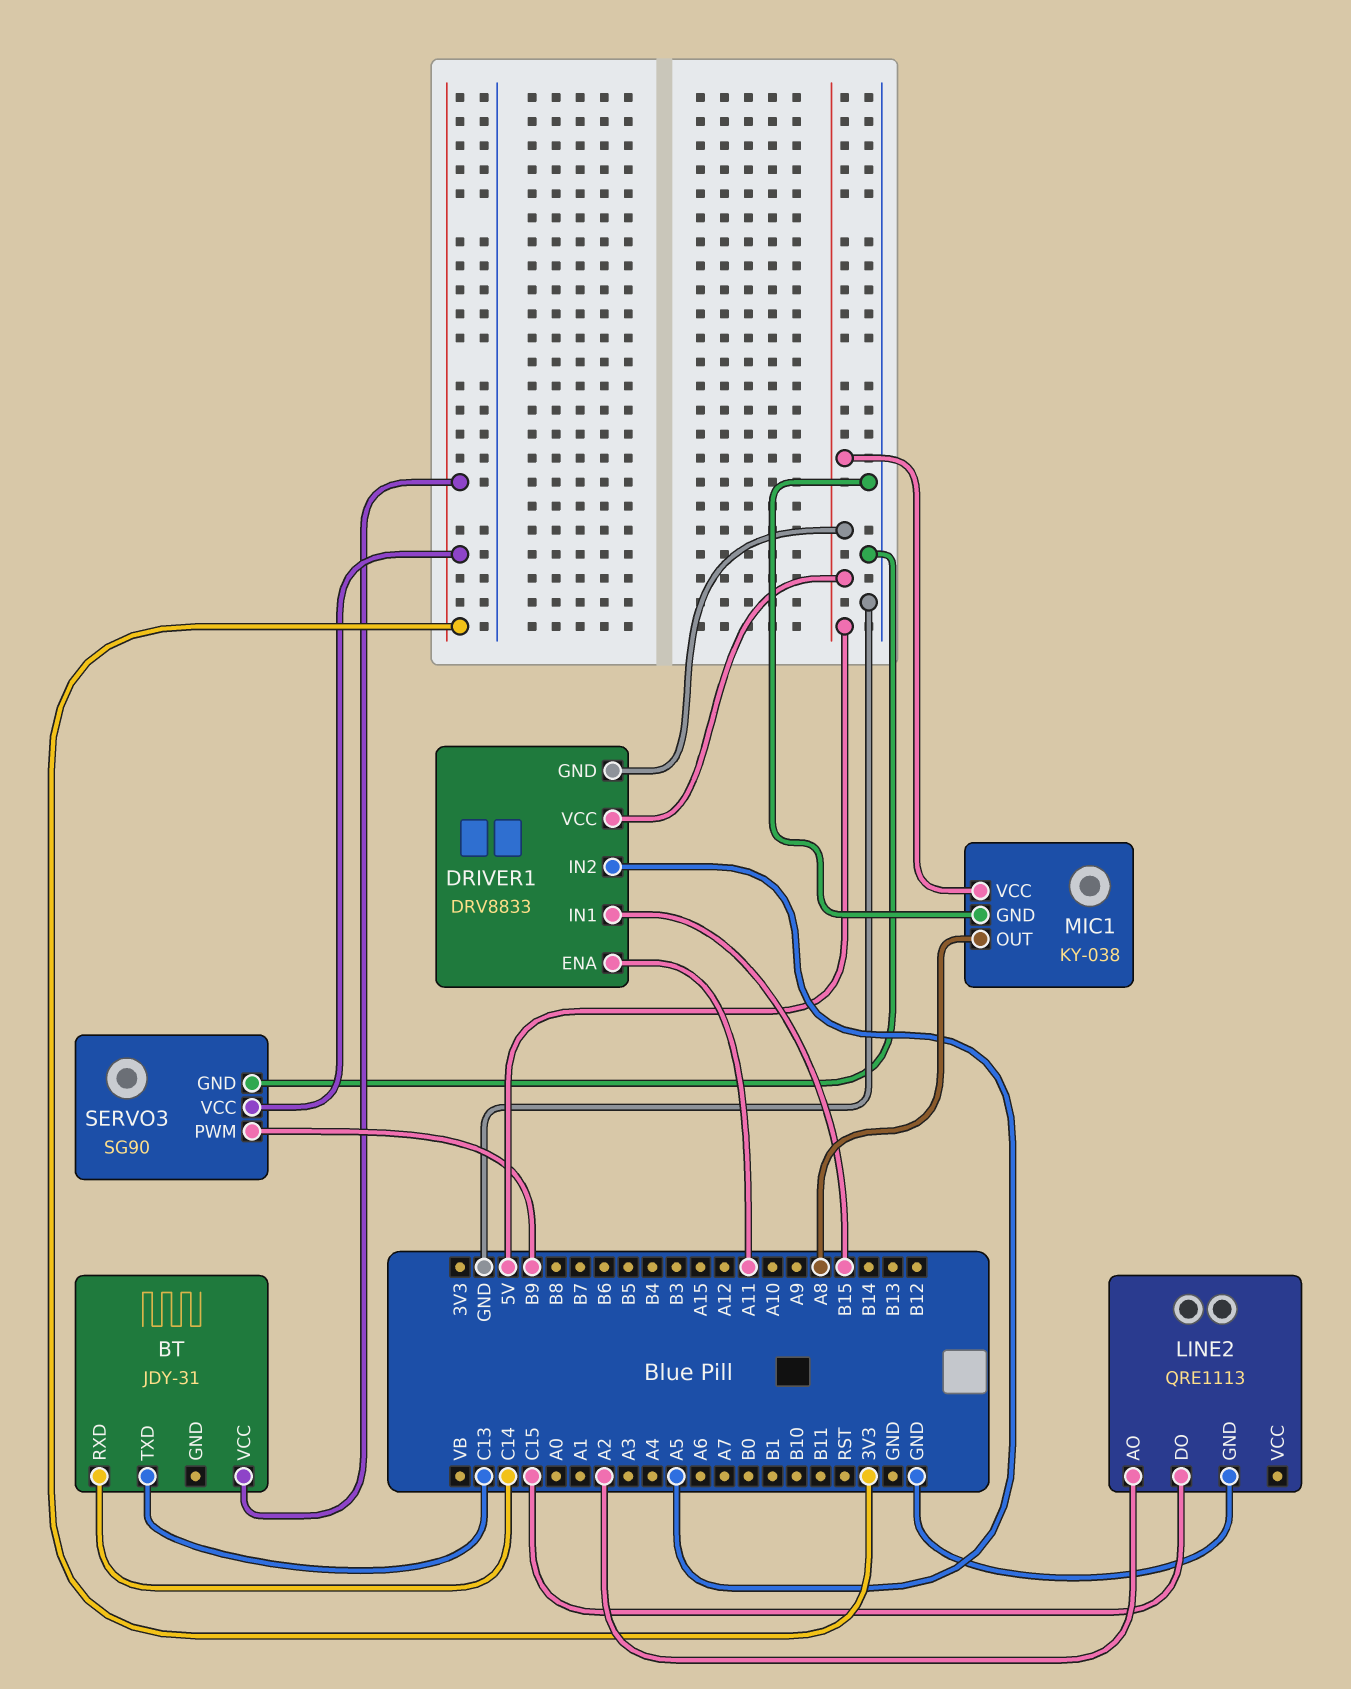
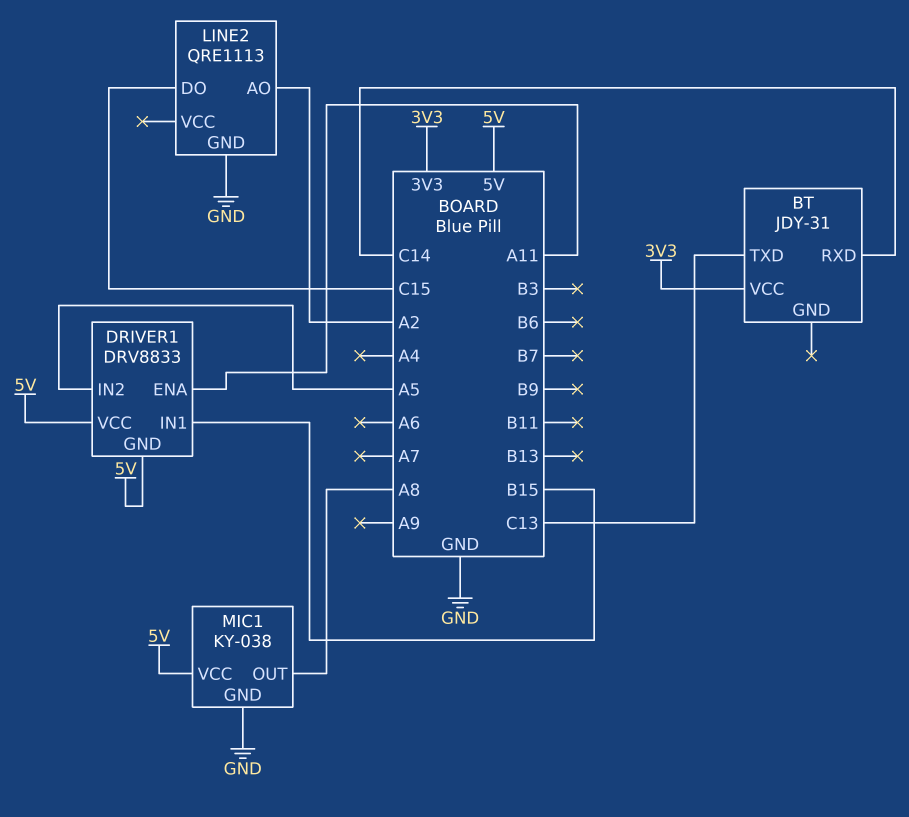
SERVO3: SG90 -> none
SERVO3 pin GND: GND -> none
SERVO3 pin PWM: B9 -> none
SERVO3 pin VCC: 3V3 -> none

